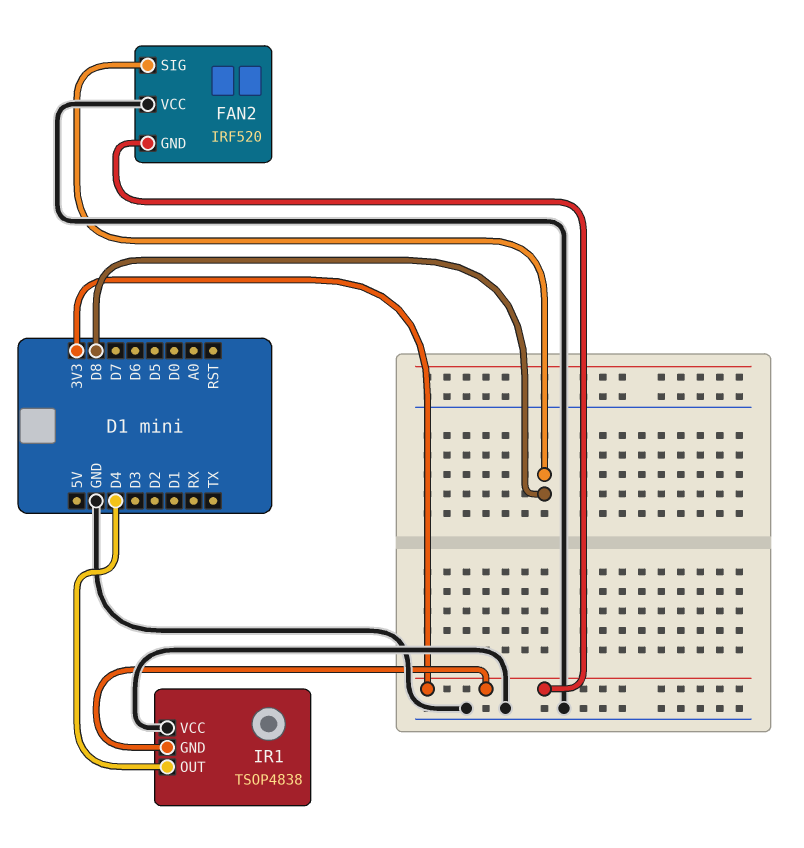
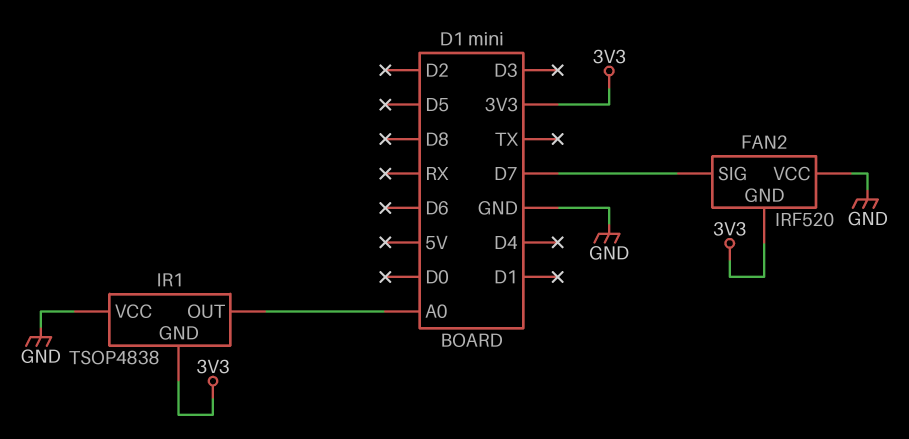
FAN2 pin SIG: D8 -> D7
IR1 pin OUT: D4 -> A0

